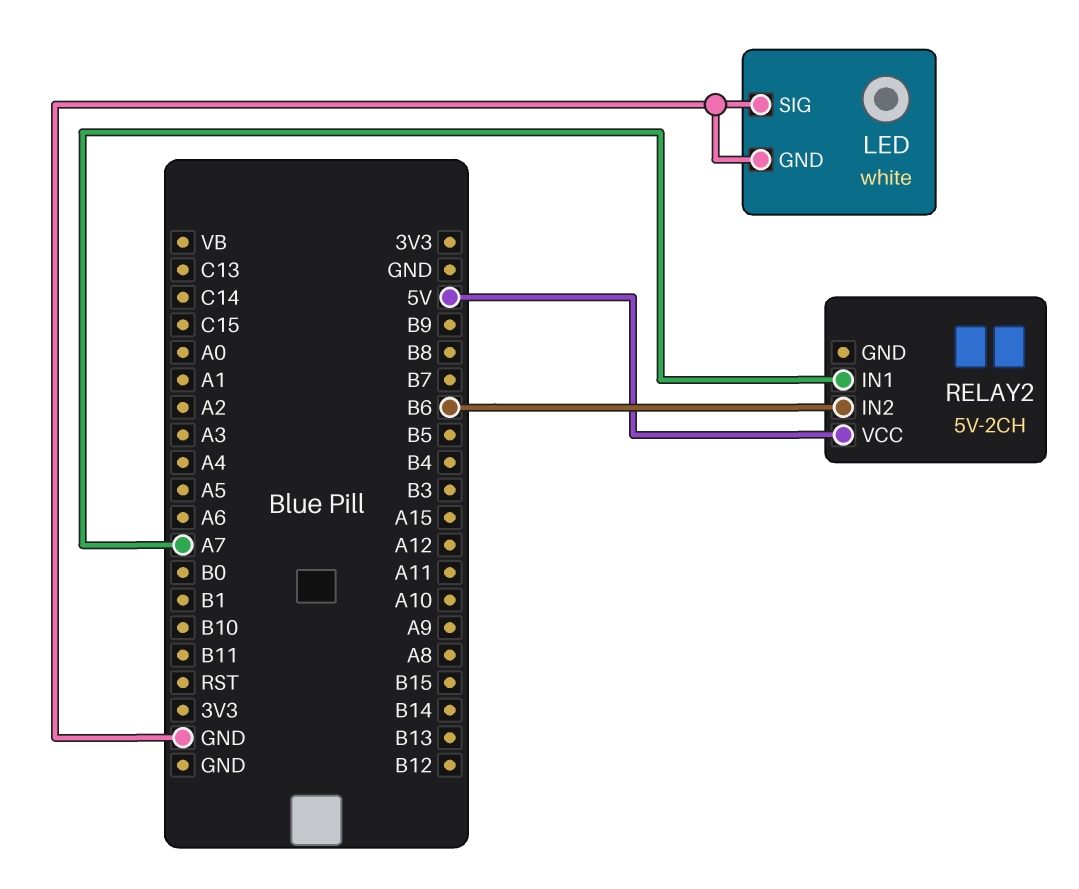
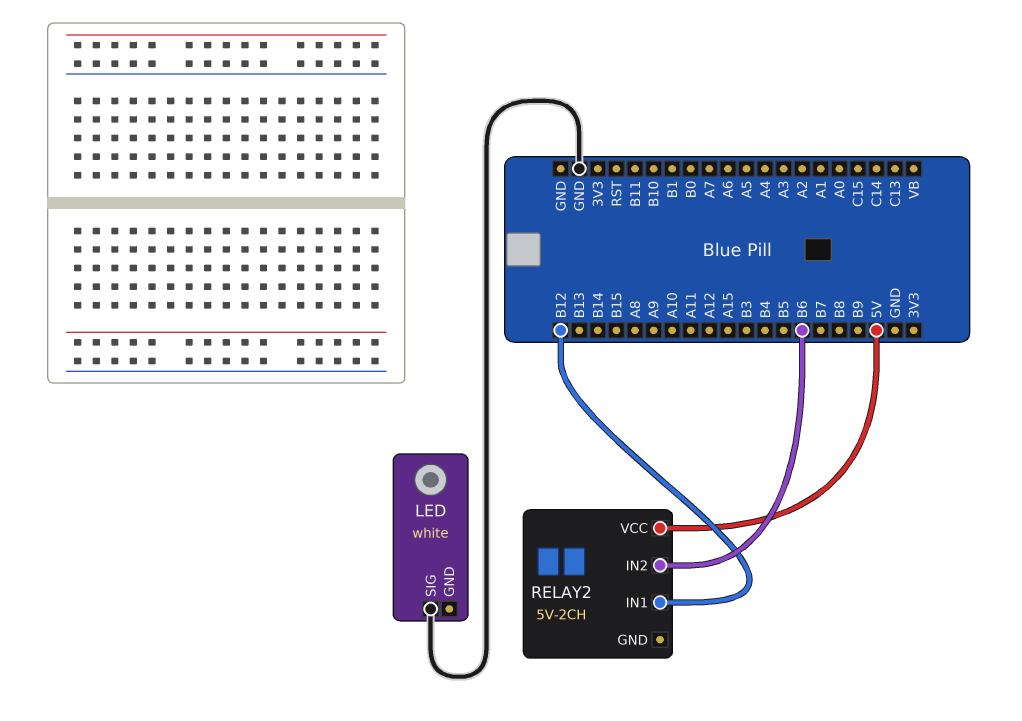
LED pin GND: GND -> none
RELAY2 pin IN1: A7 -> B12

